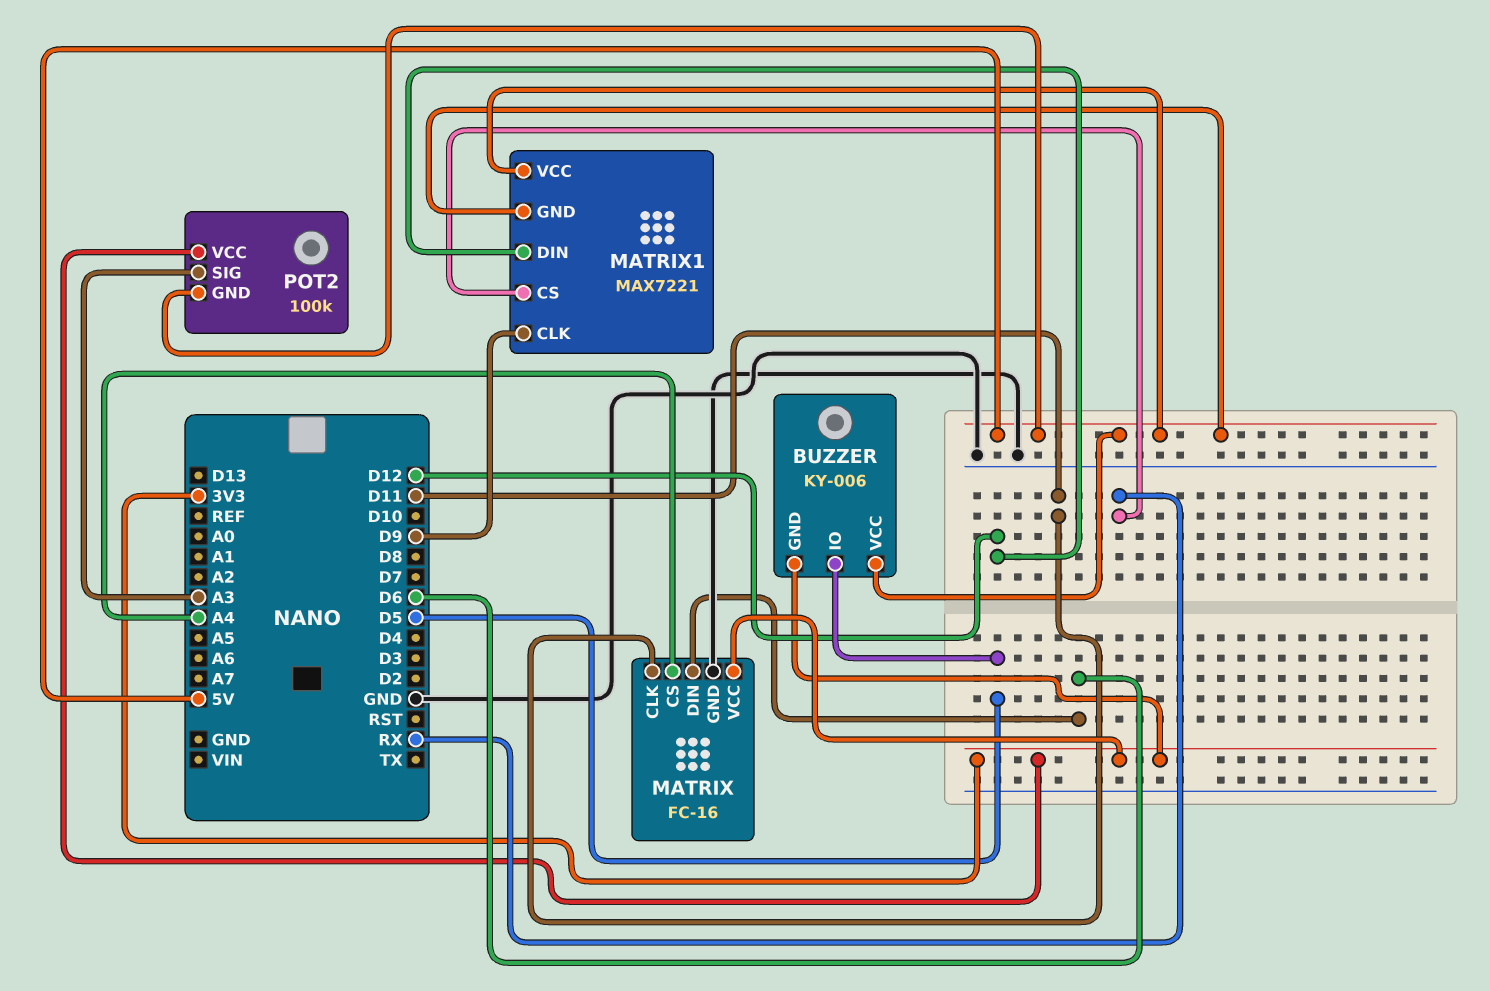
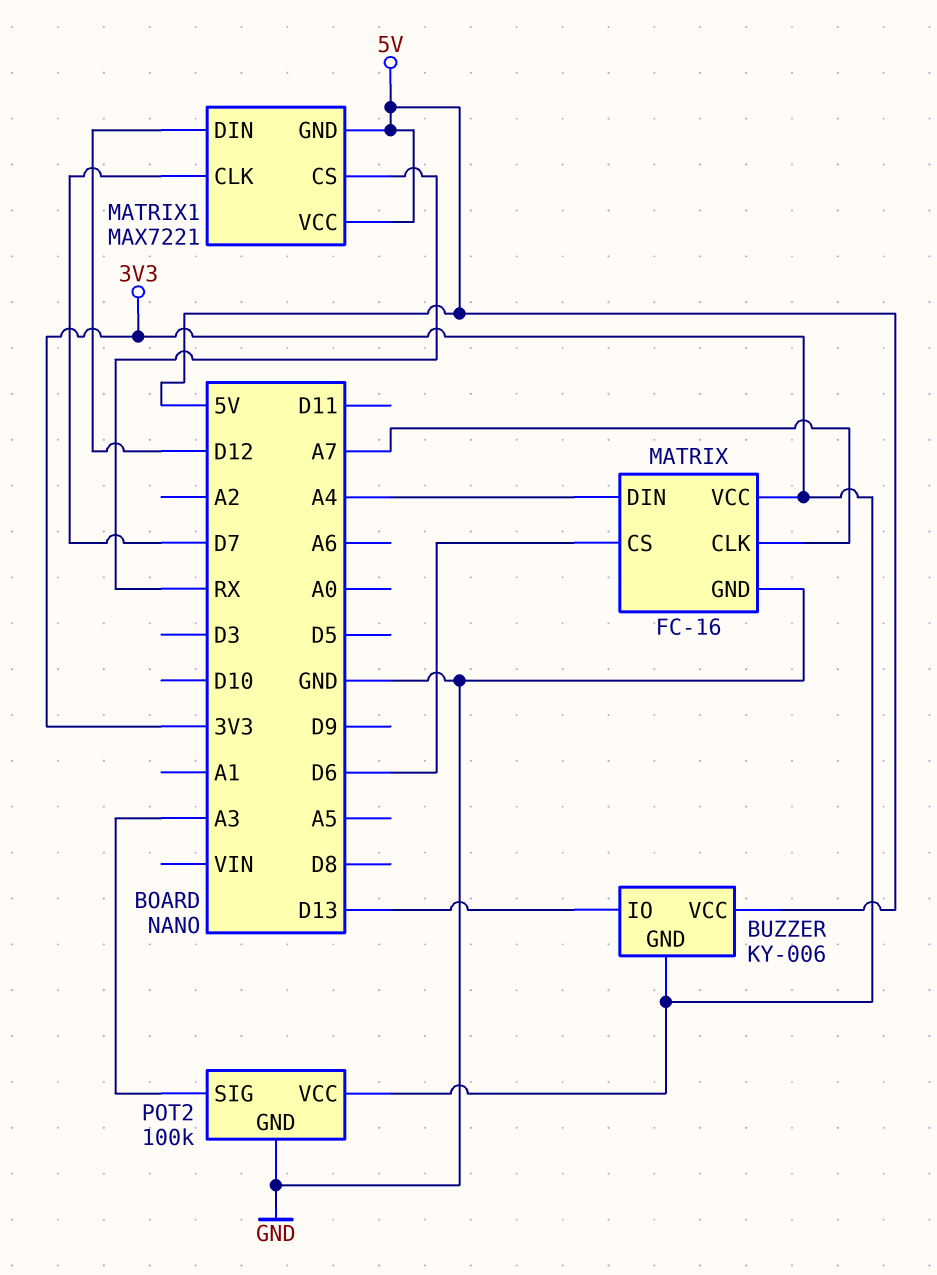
BUZZER pin IO: D5 -> D13
MATRIX pin CLK: D11 -> A7
MATRIX pin CS: A4 -> D6
MATRIX pin DIN: D6 -> A4
MATRIX1 pin CLK: D9 -> D7
POT2 pin GND: 5V -> GND

